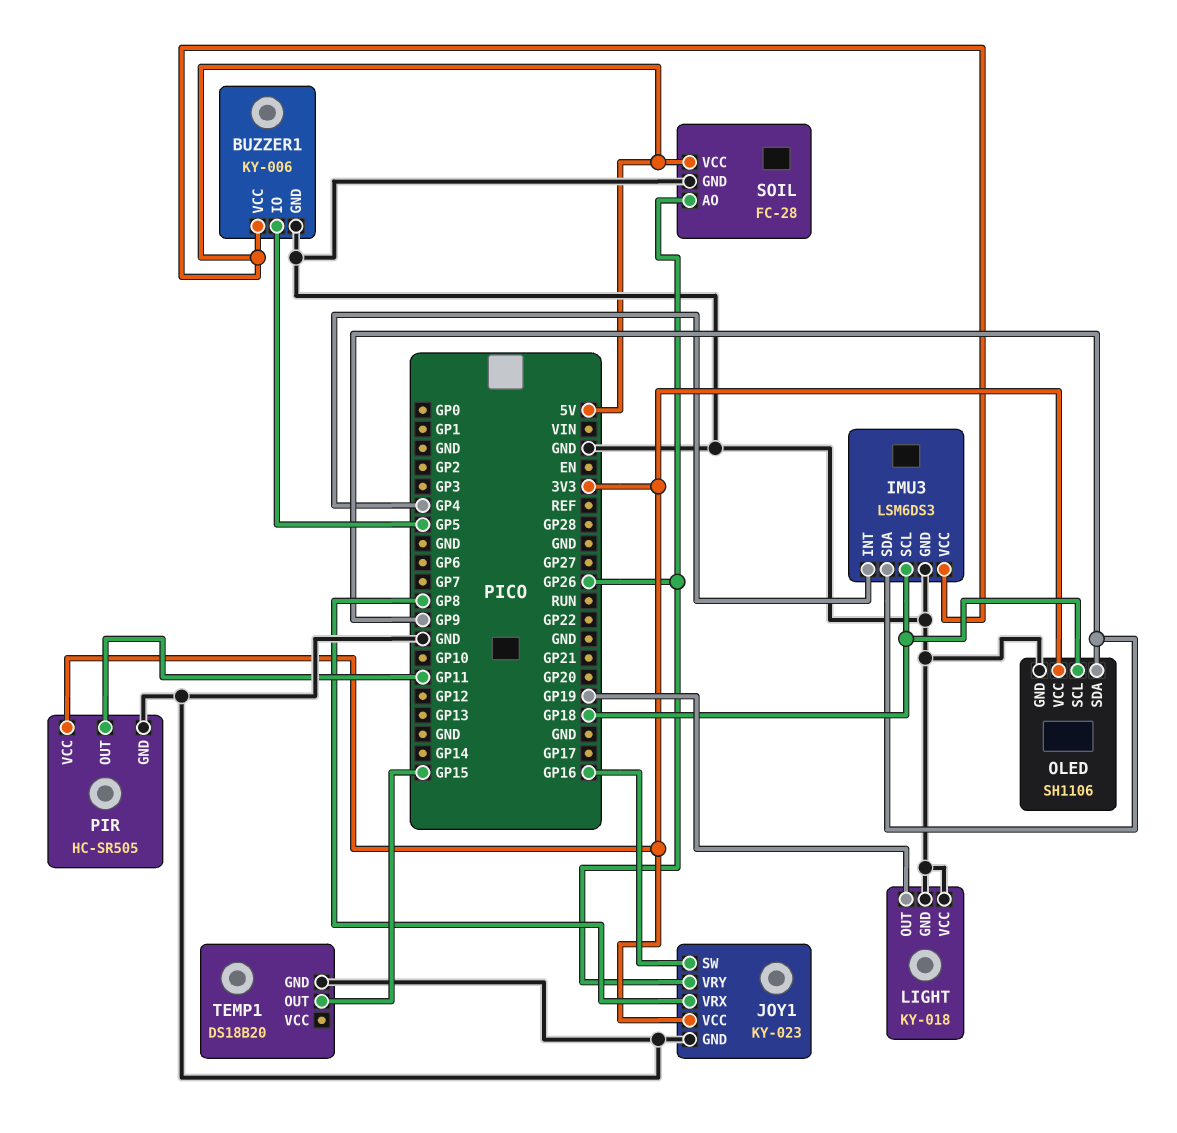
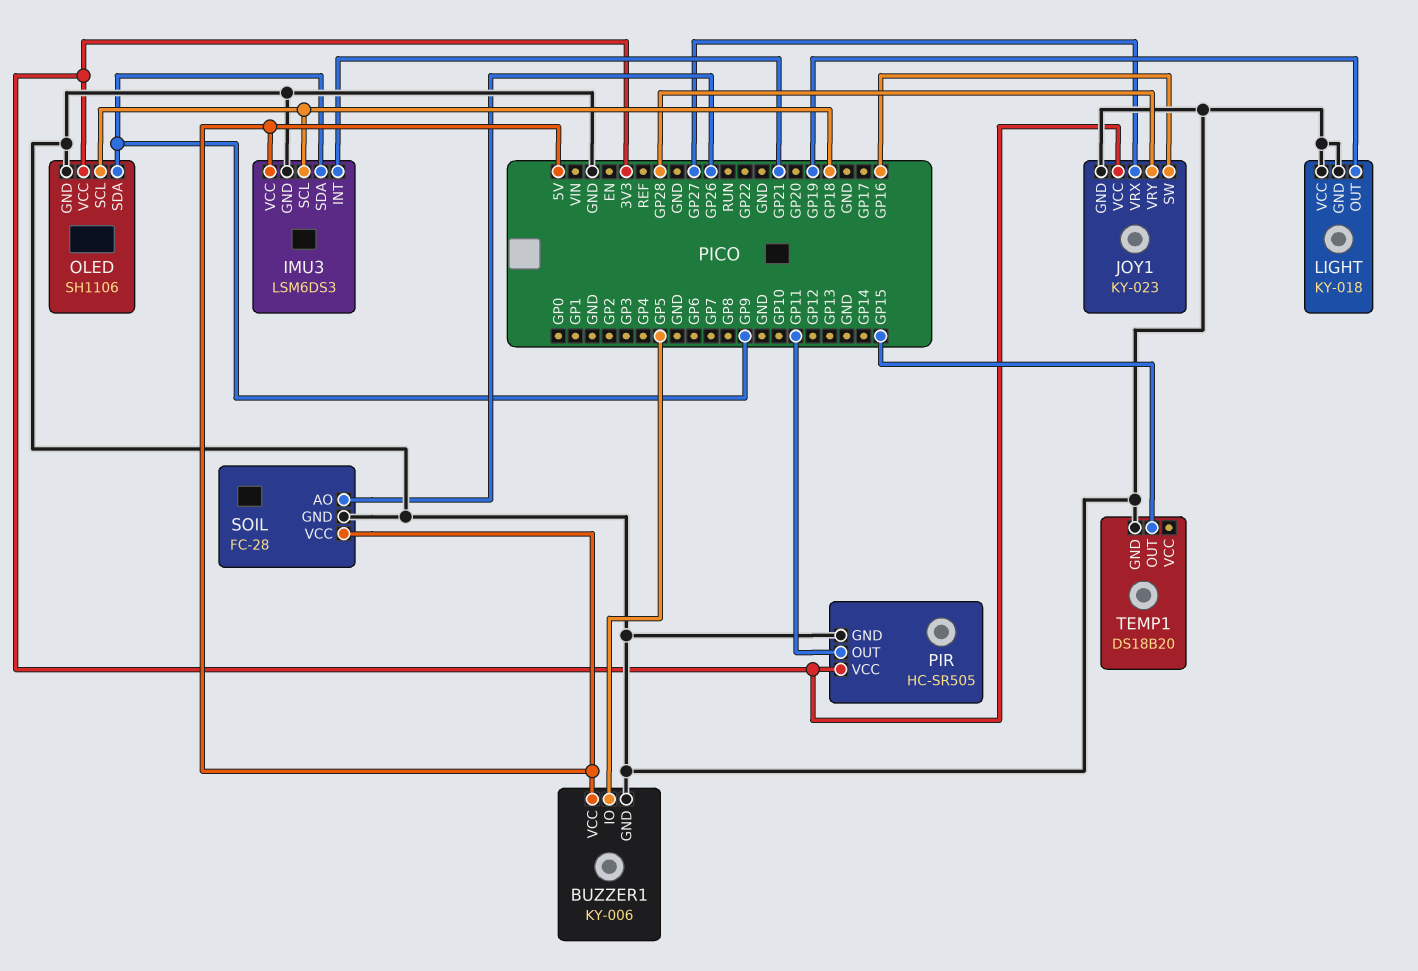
IMU3 pin INT: GP4 -> GP21
JOY1 pin VRX: GP8 -> GP27
JOY1 pin VRY: GP26 -> GP28

